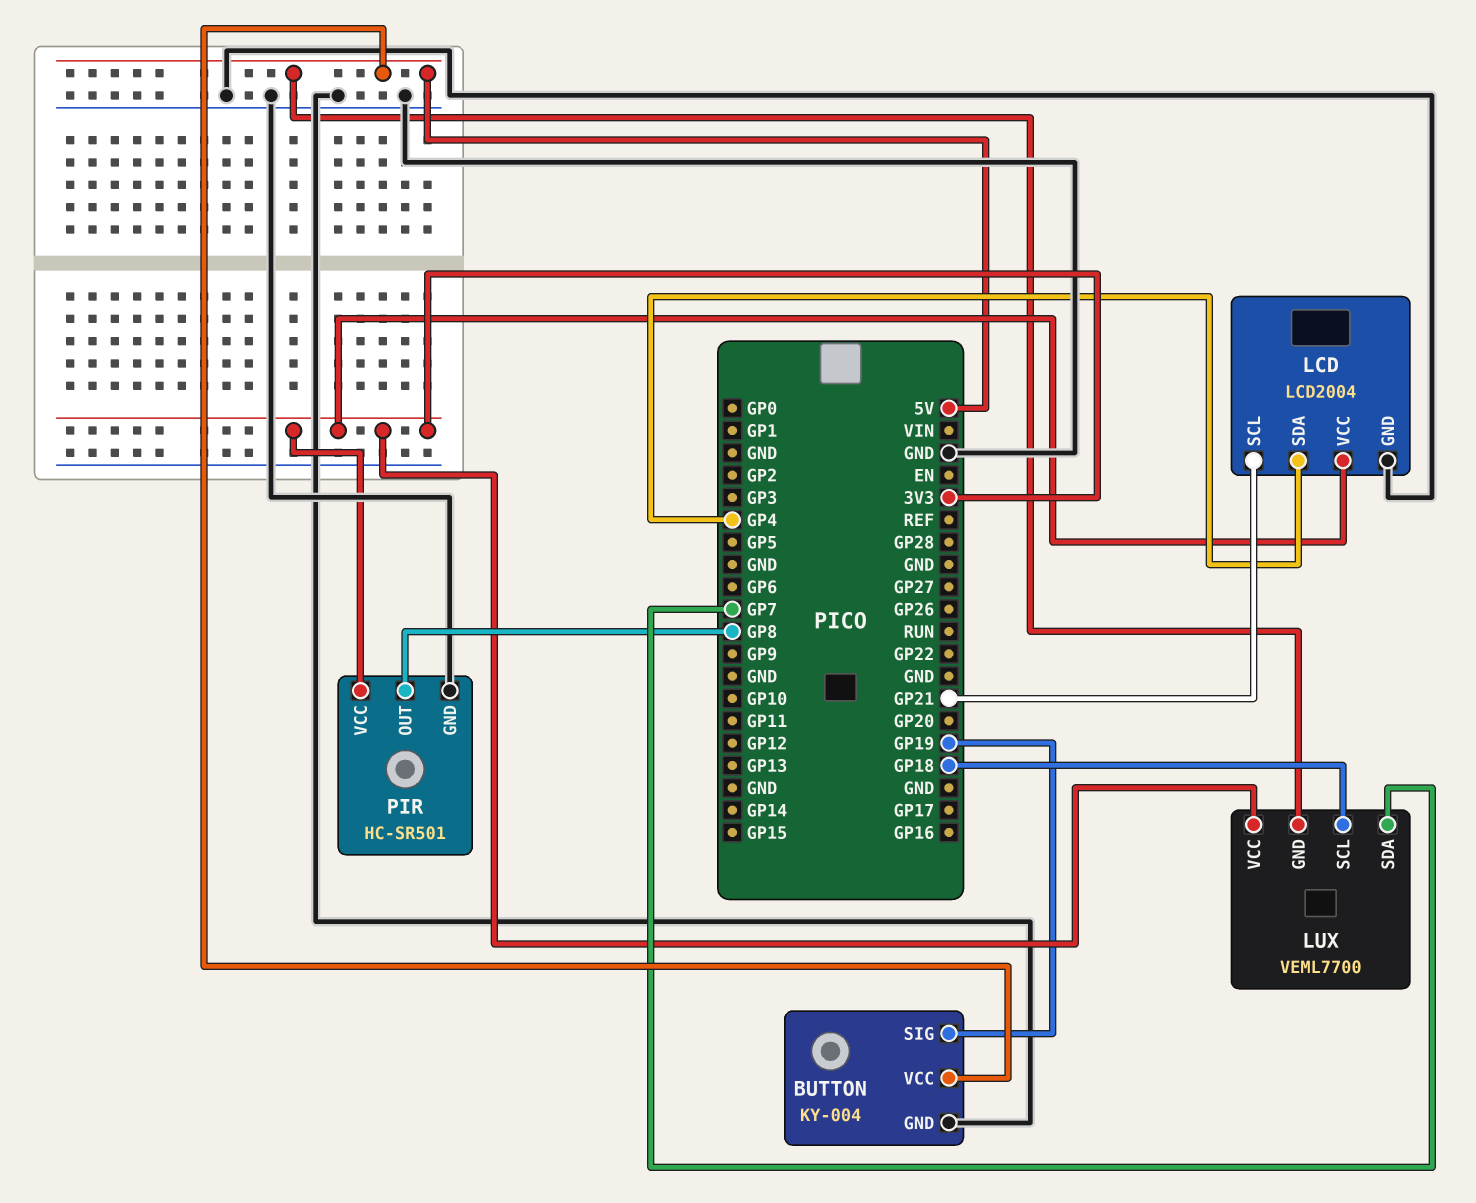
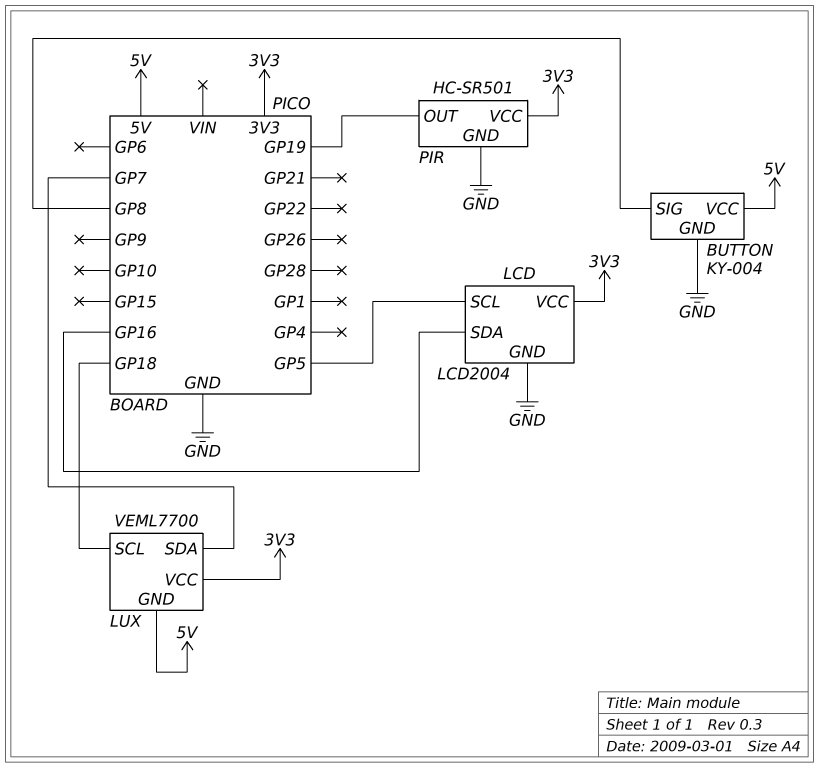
BUTTON pin SIG: GP19 -> GP8
LCD pin SCL: GP21 -> GP5
LCD pin SDA: GP4 -> GP16
PIR pin OUT: GP8 -> GP19

